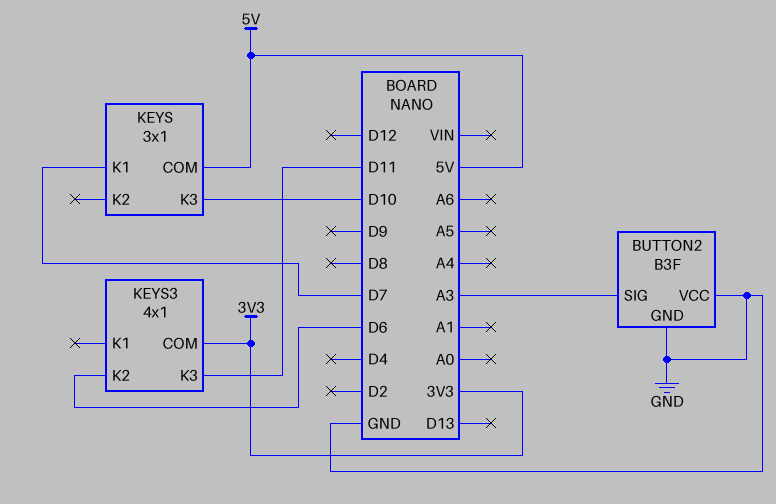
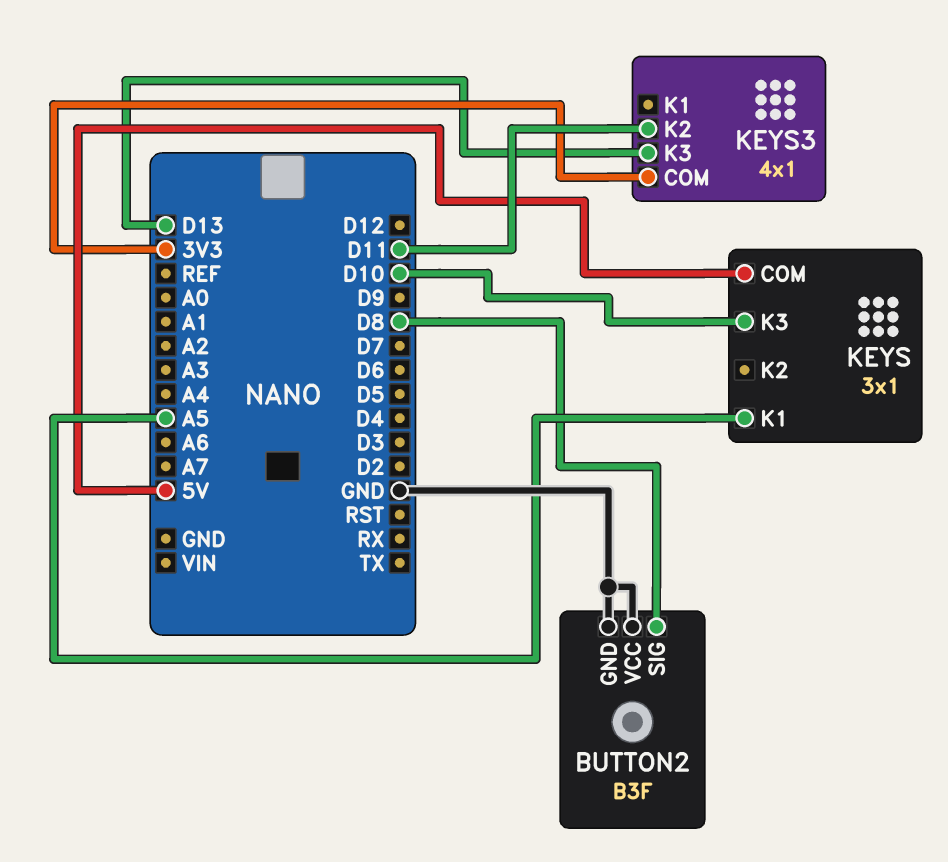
BUTTON2 pin SIG: A3 -> D8
KEYS pin K1: D7 -> A5
KEYS3 pin K2: D6 -> D11
KEYS3 pin K3: D11 -> D13

